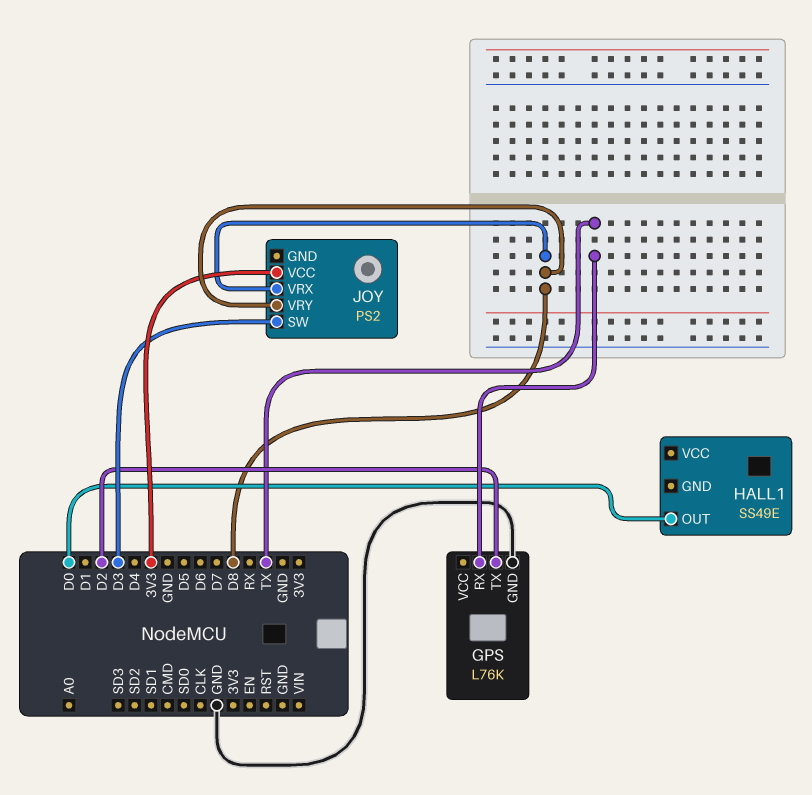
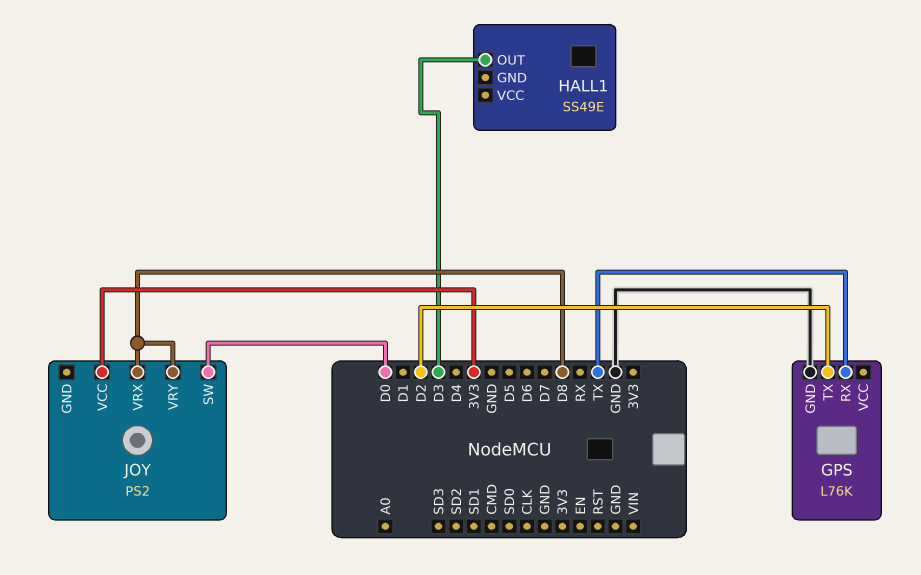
HALL1 pin OUT: D0 -> D3
JOY pin SW: D3 -> D0

